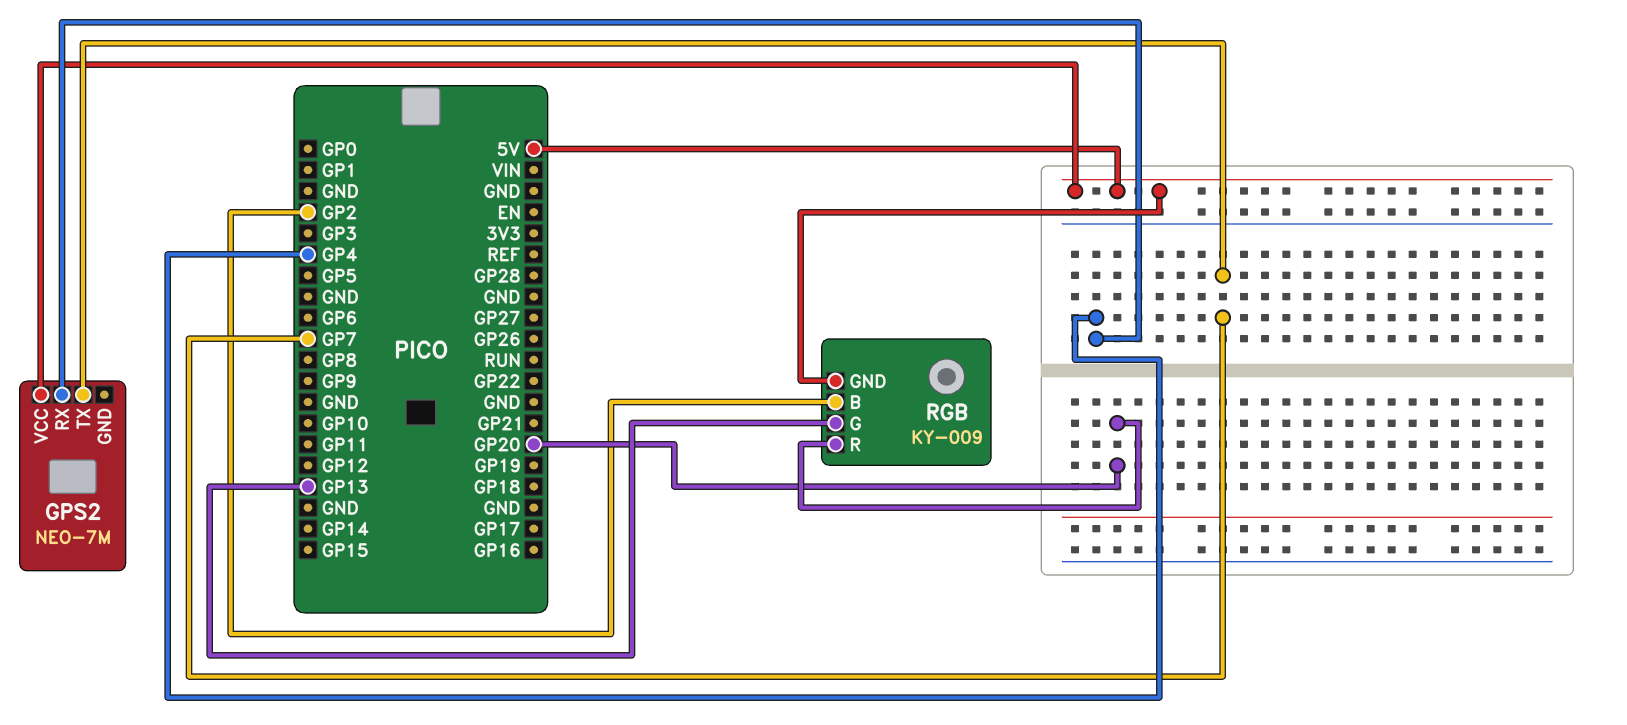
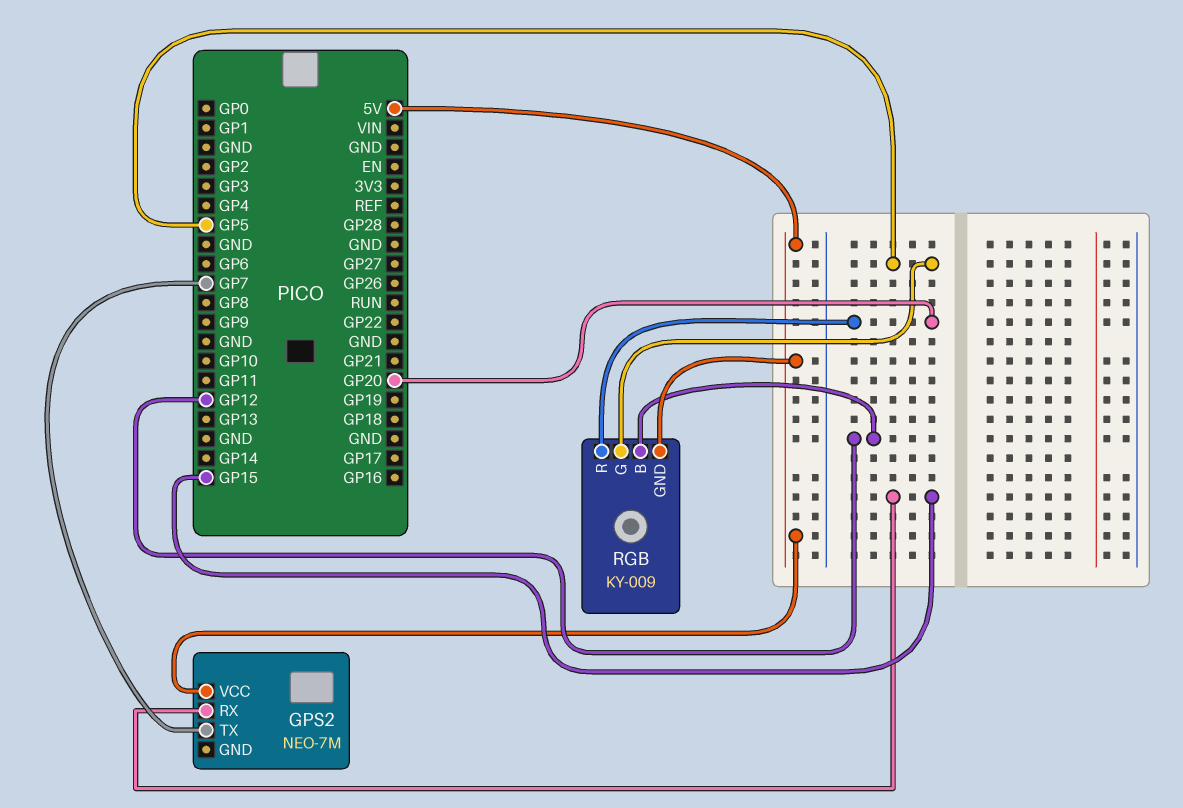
GPS2 pin RX: GP4 -> GP15
RGB pin B: GP2 -> GP12
RGB pin G: GP13 -> GP5

